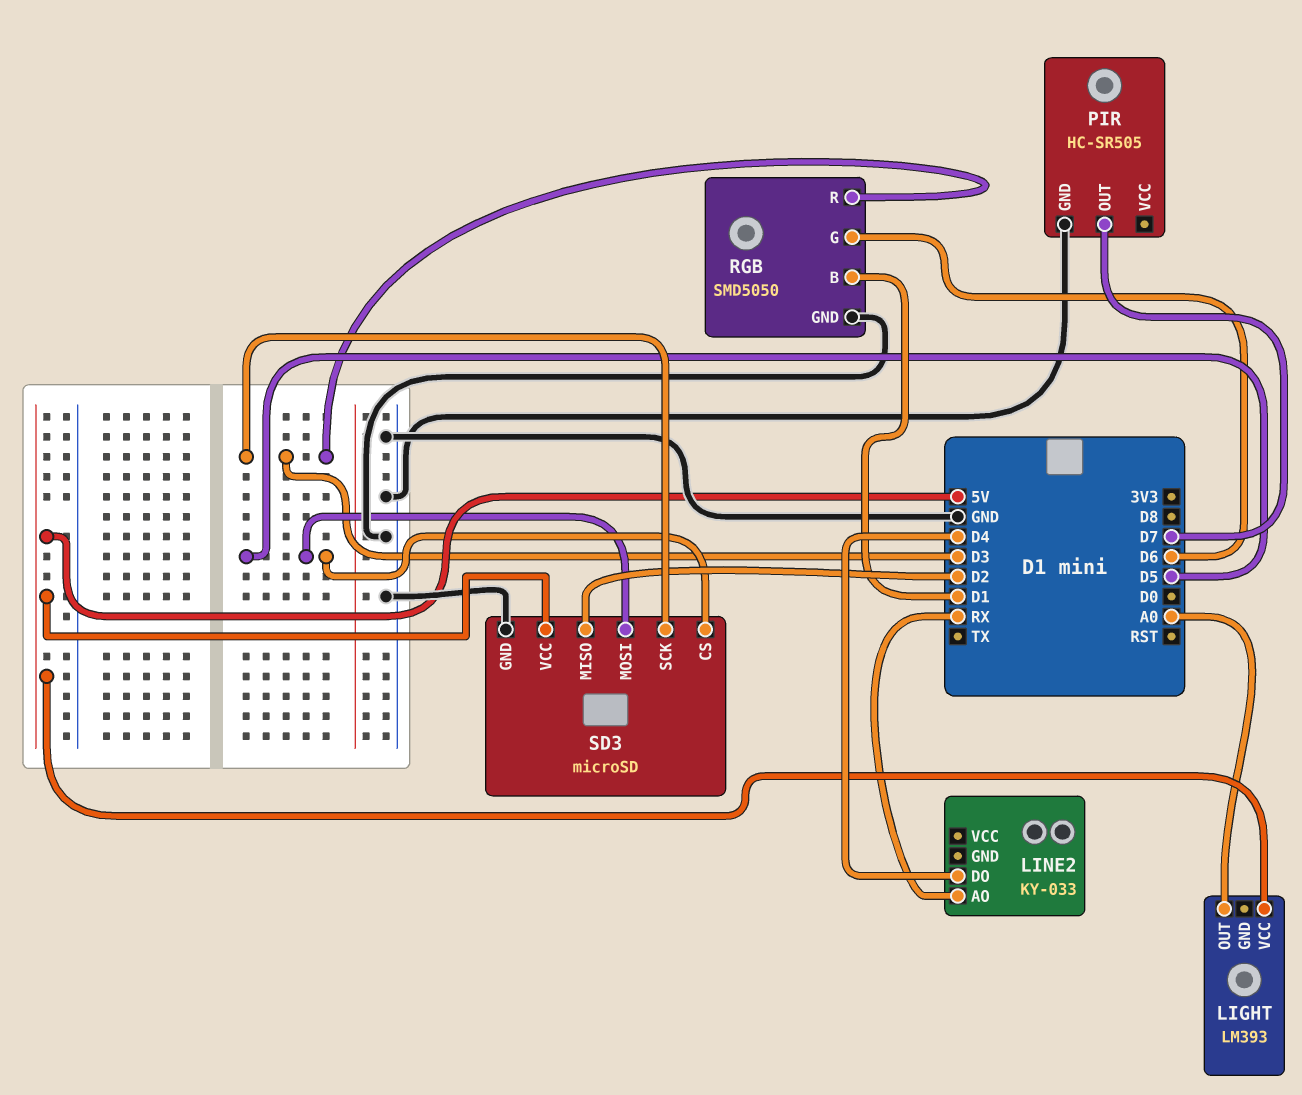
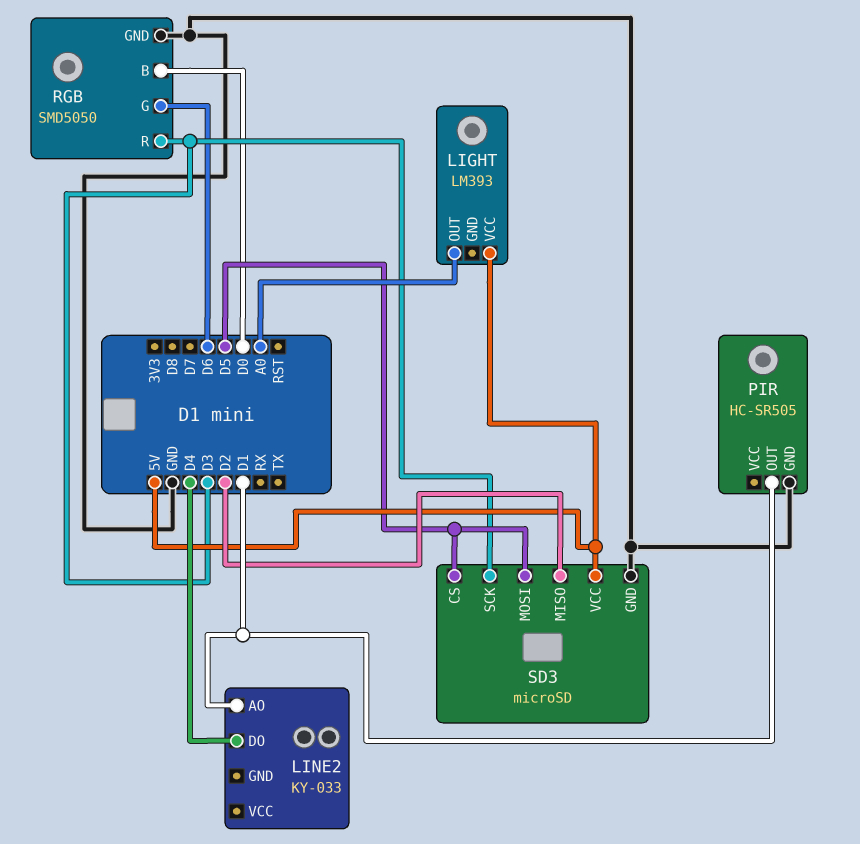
LINE2 pin AO: RX -> D1
PIR pin OUT: D7 -> D1
RGB pin B: D1 -> D0

